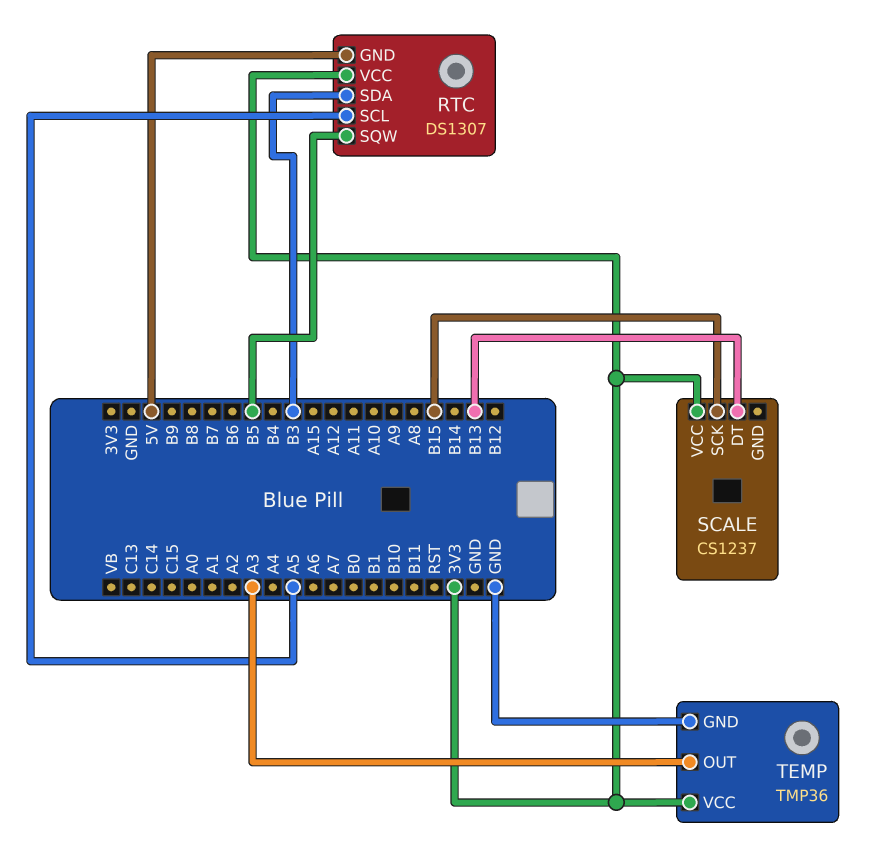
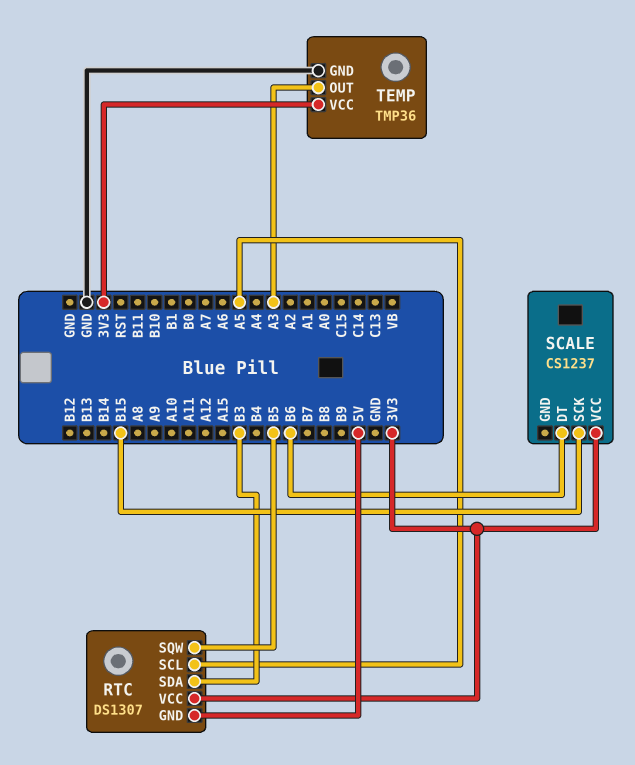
SCALE pin DT: B13 -> B6

